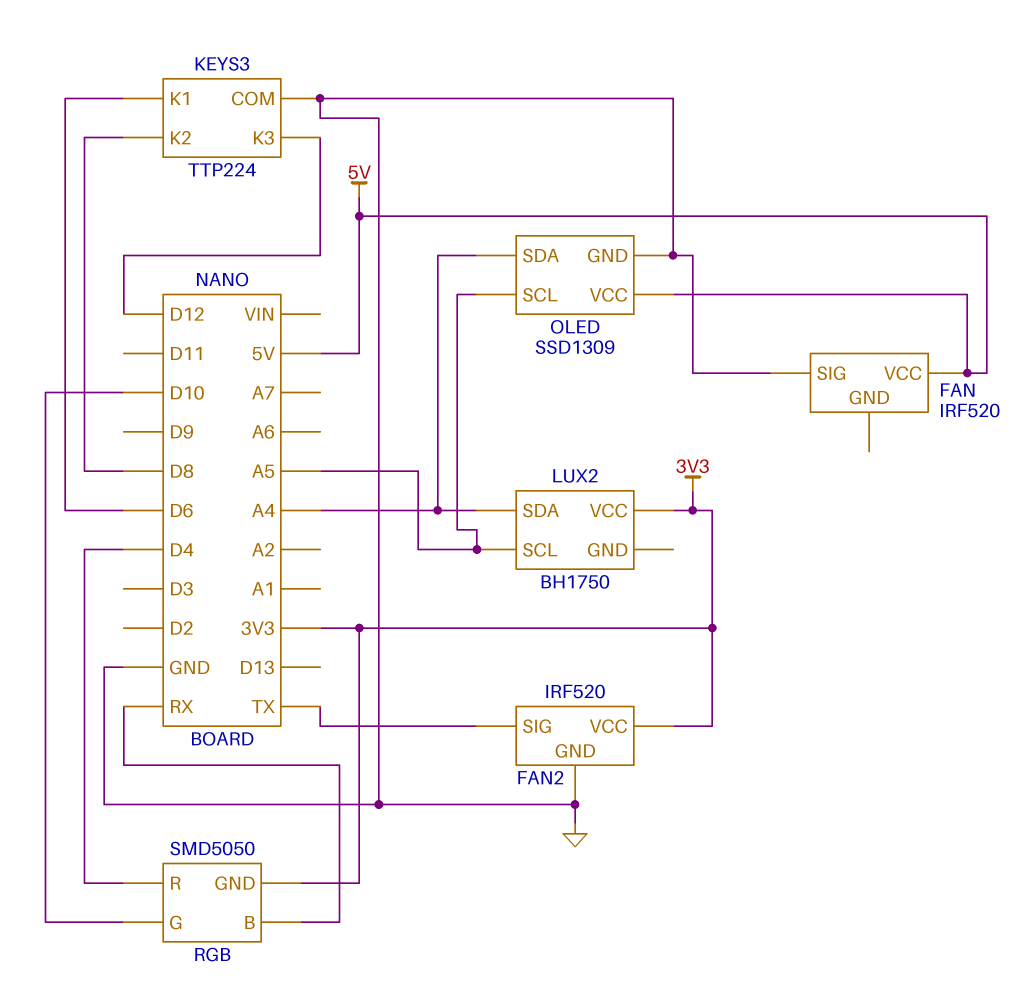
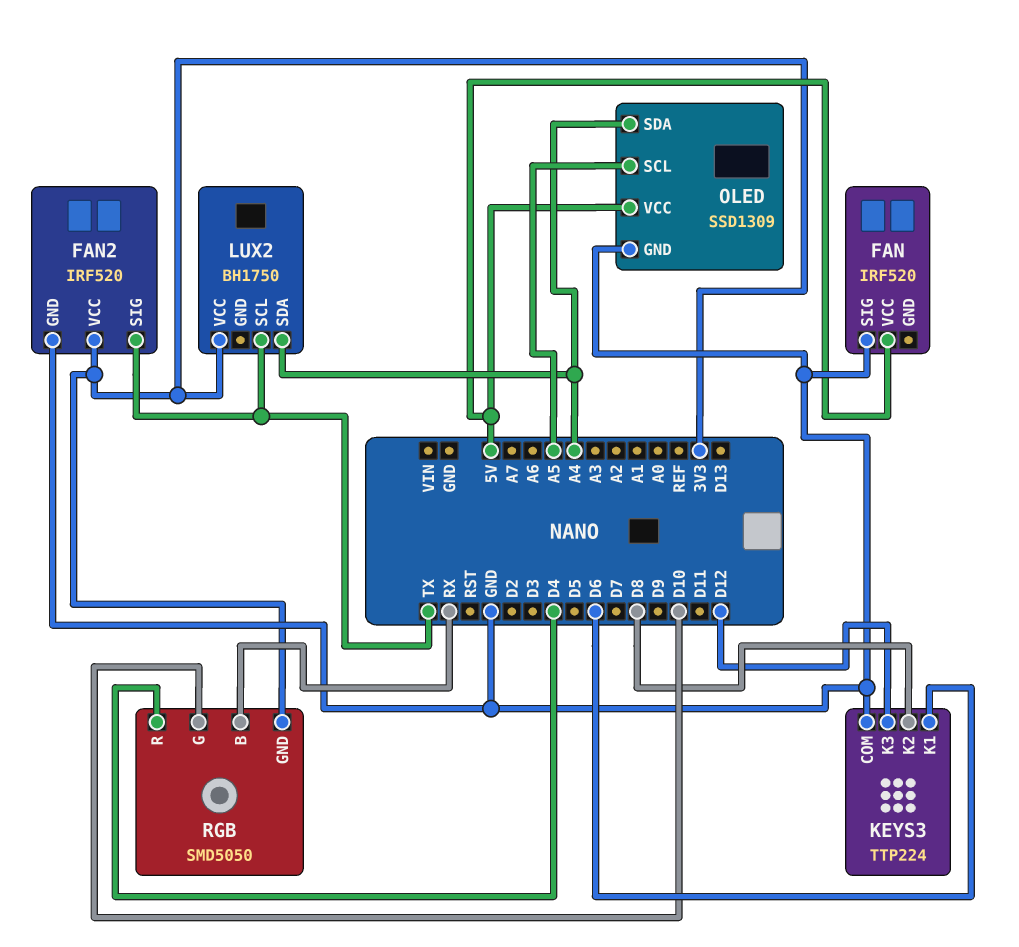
LUX2 pin SCL: A5 -> TX

